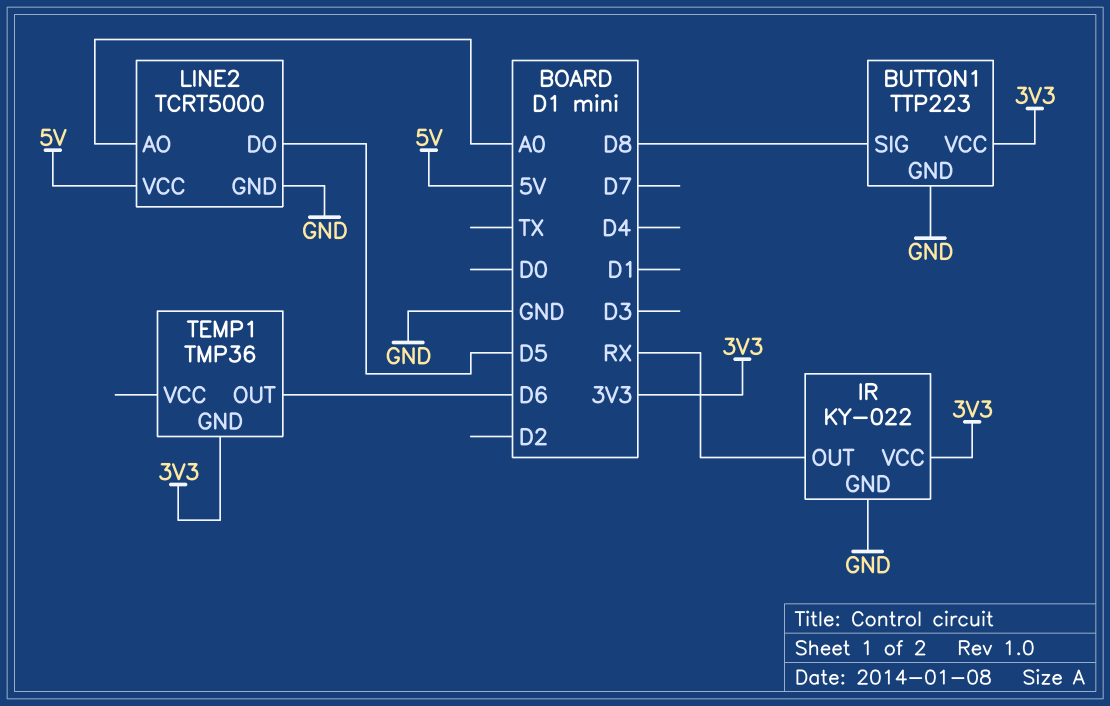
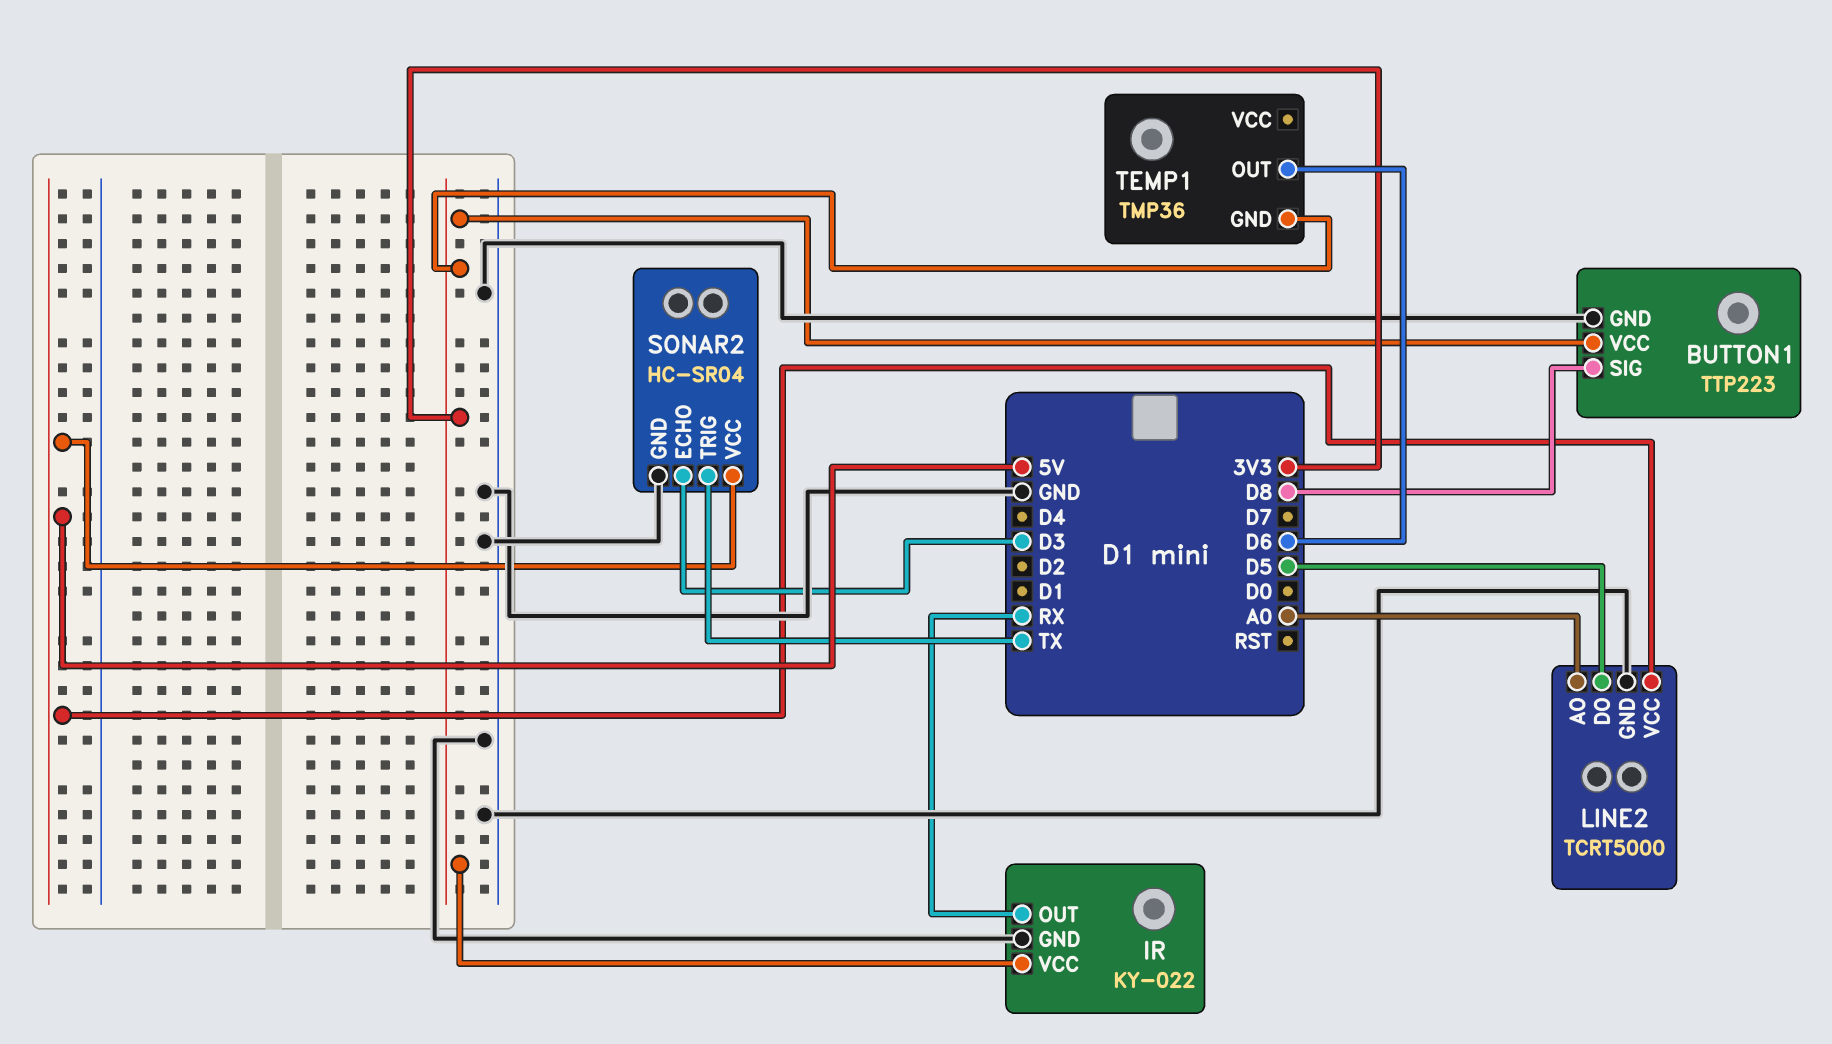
SONAR2: none -> HC-SR04
SONAR2 pin ECHO: none -> D3
SONAR2 pin GND: none -> GND
SONAR2 pin TRIG: none -> TX
SONAR2 pin VCC: none -> 5V

